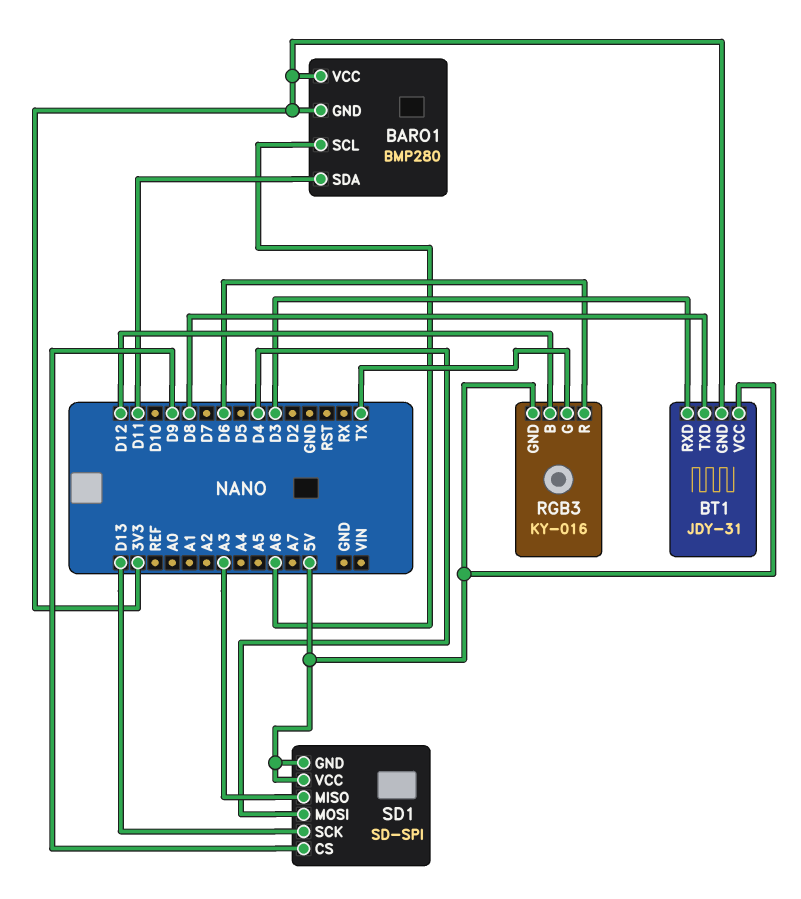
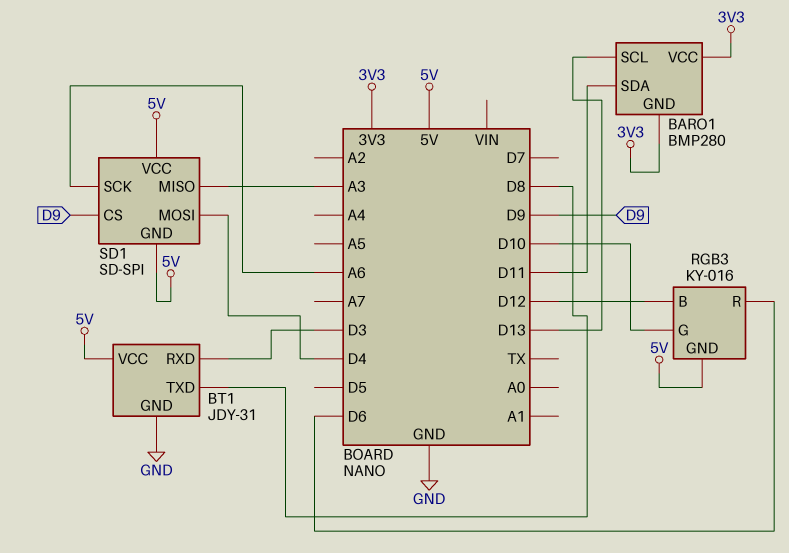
BARO1 pin SCL: A6 -> D13
BT1 pin GND: 3V3 -> GND
RGB3 pin G: TX -> D10
SD1 pin SCK: D13 -> A6

